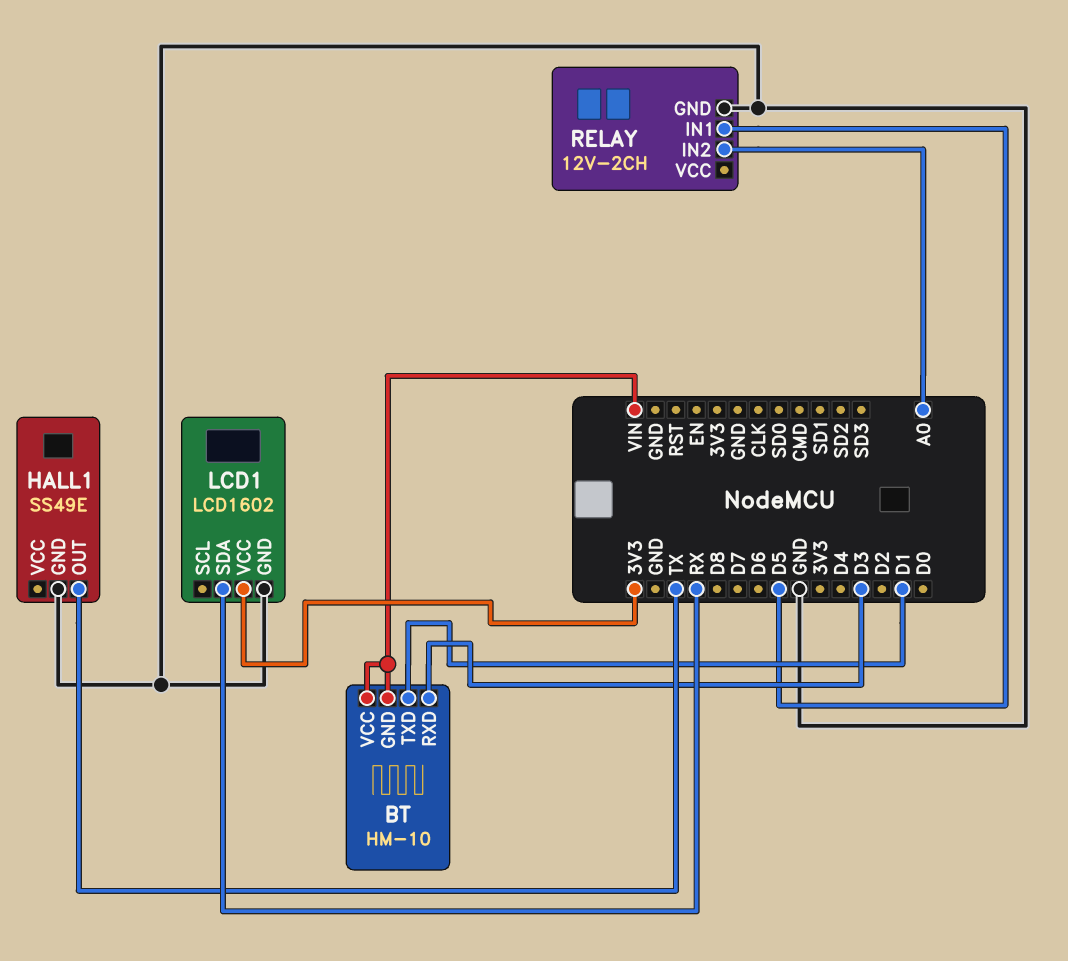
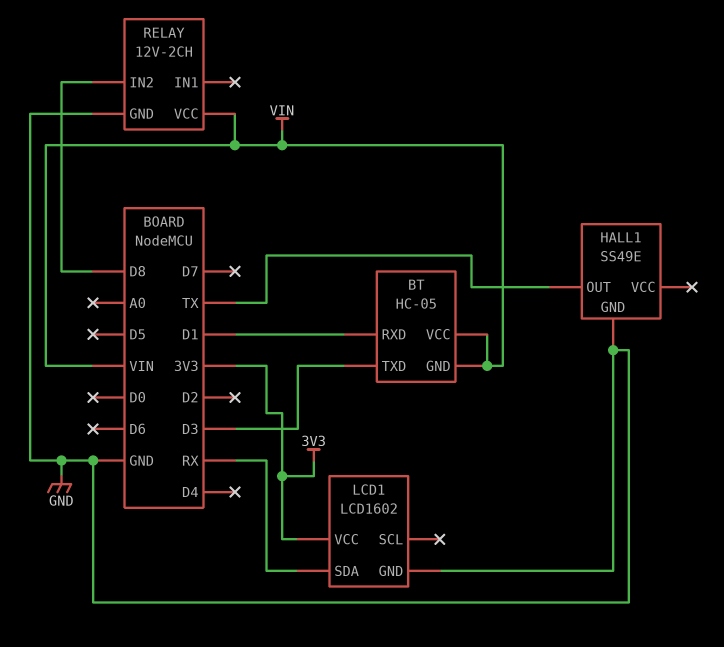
BT: HM-10 -> HC-05
BT pin RXD: D3 -> D1
BT pin TXD: D1 -> D3
RELAY pin IN1: D5 -> none
RELAY pin IN2: A0 -> D8
RELAY pin VCC: none -> VIN

